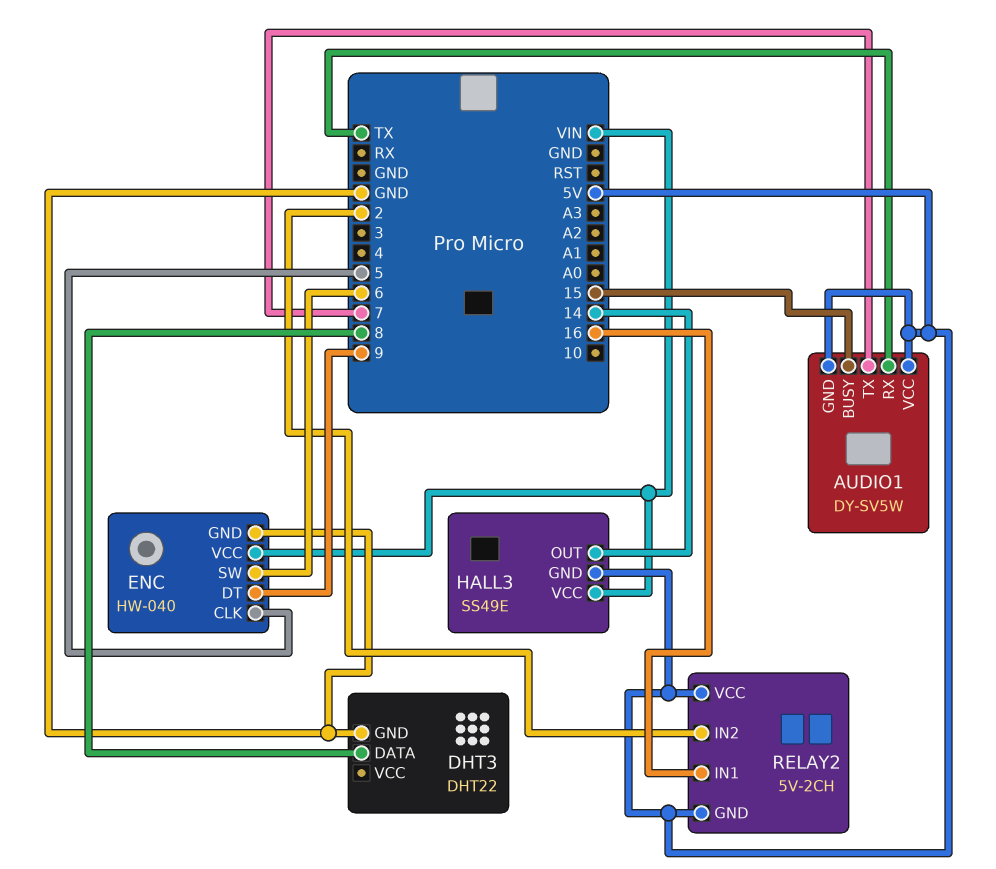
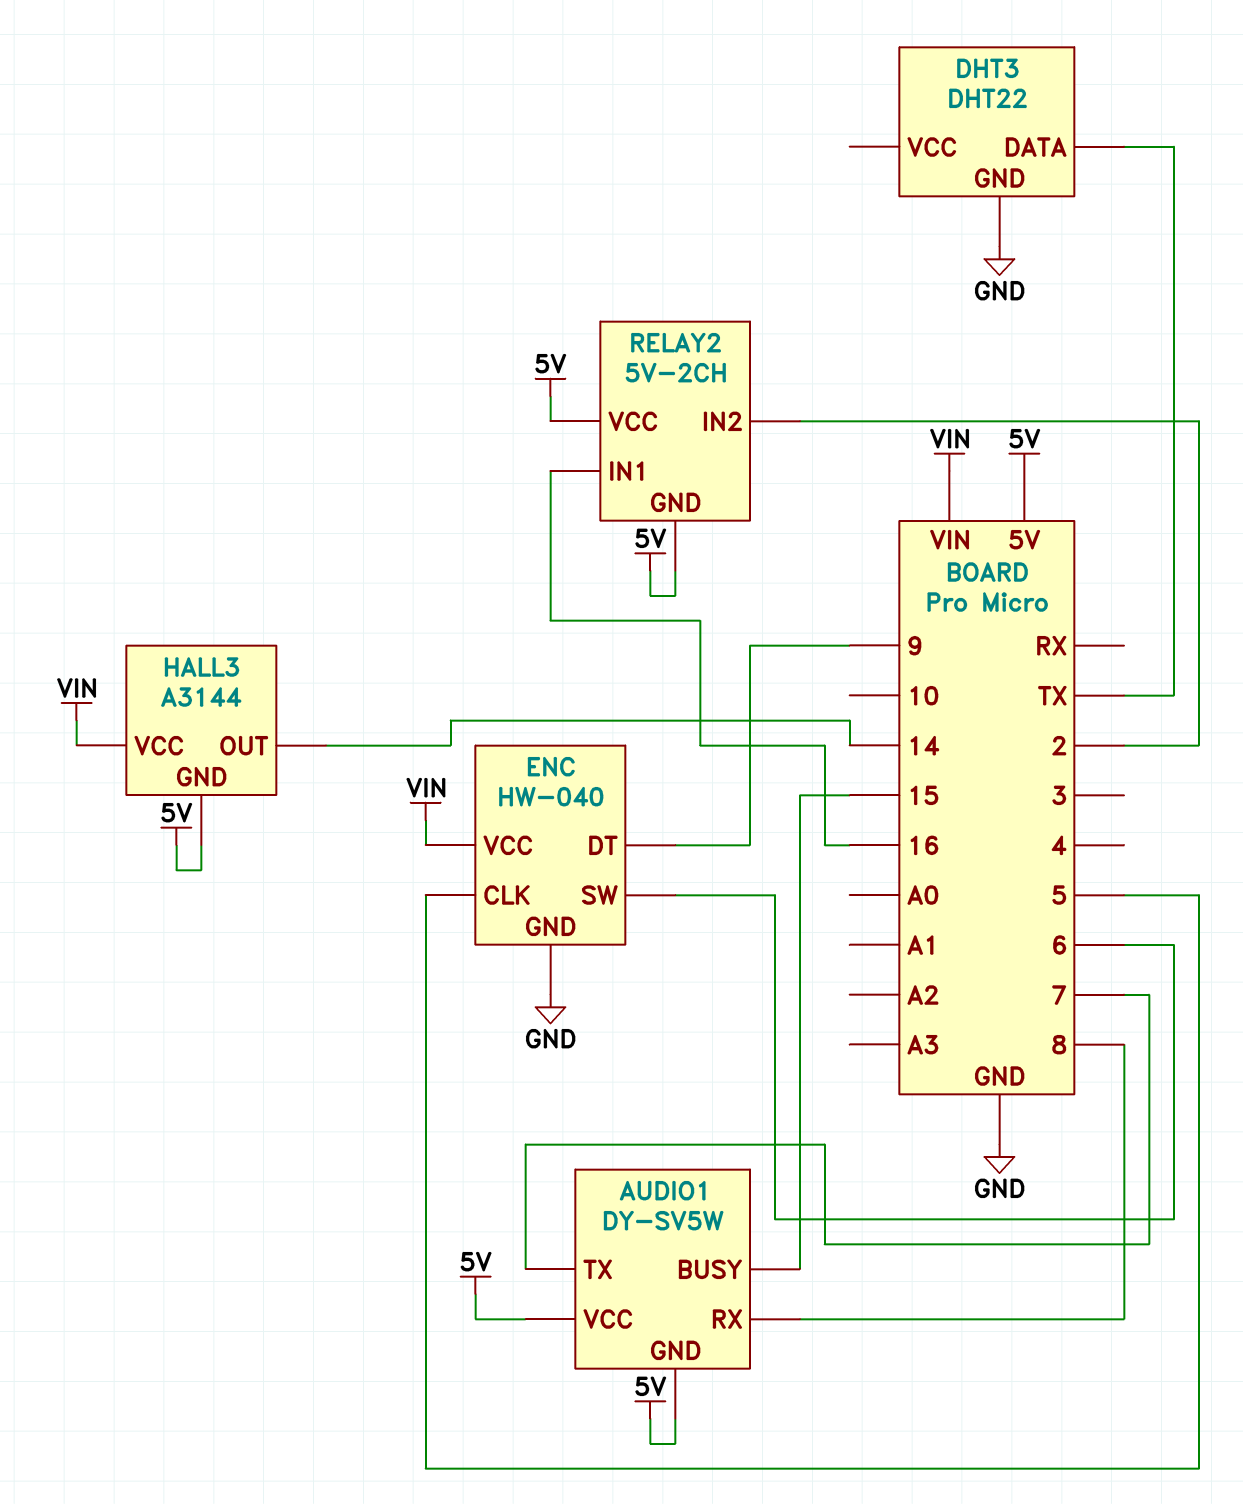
AUDIO1 pin RX: TX -> 8
DHT3 pin DATA: 8 -> TX
HALL3: SS49E -> A3144

